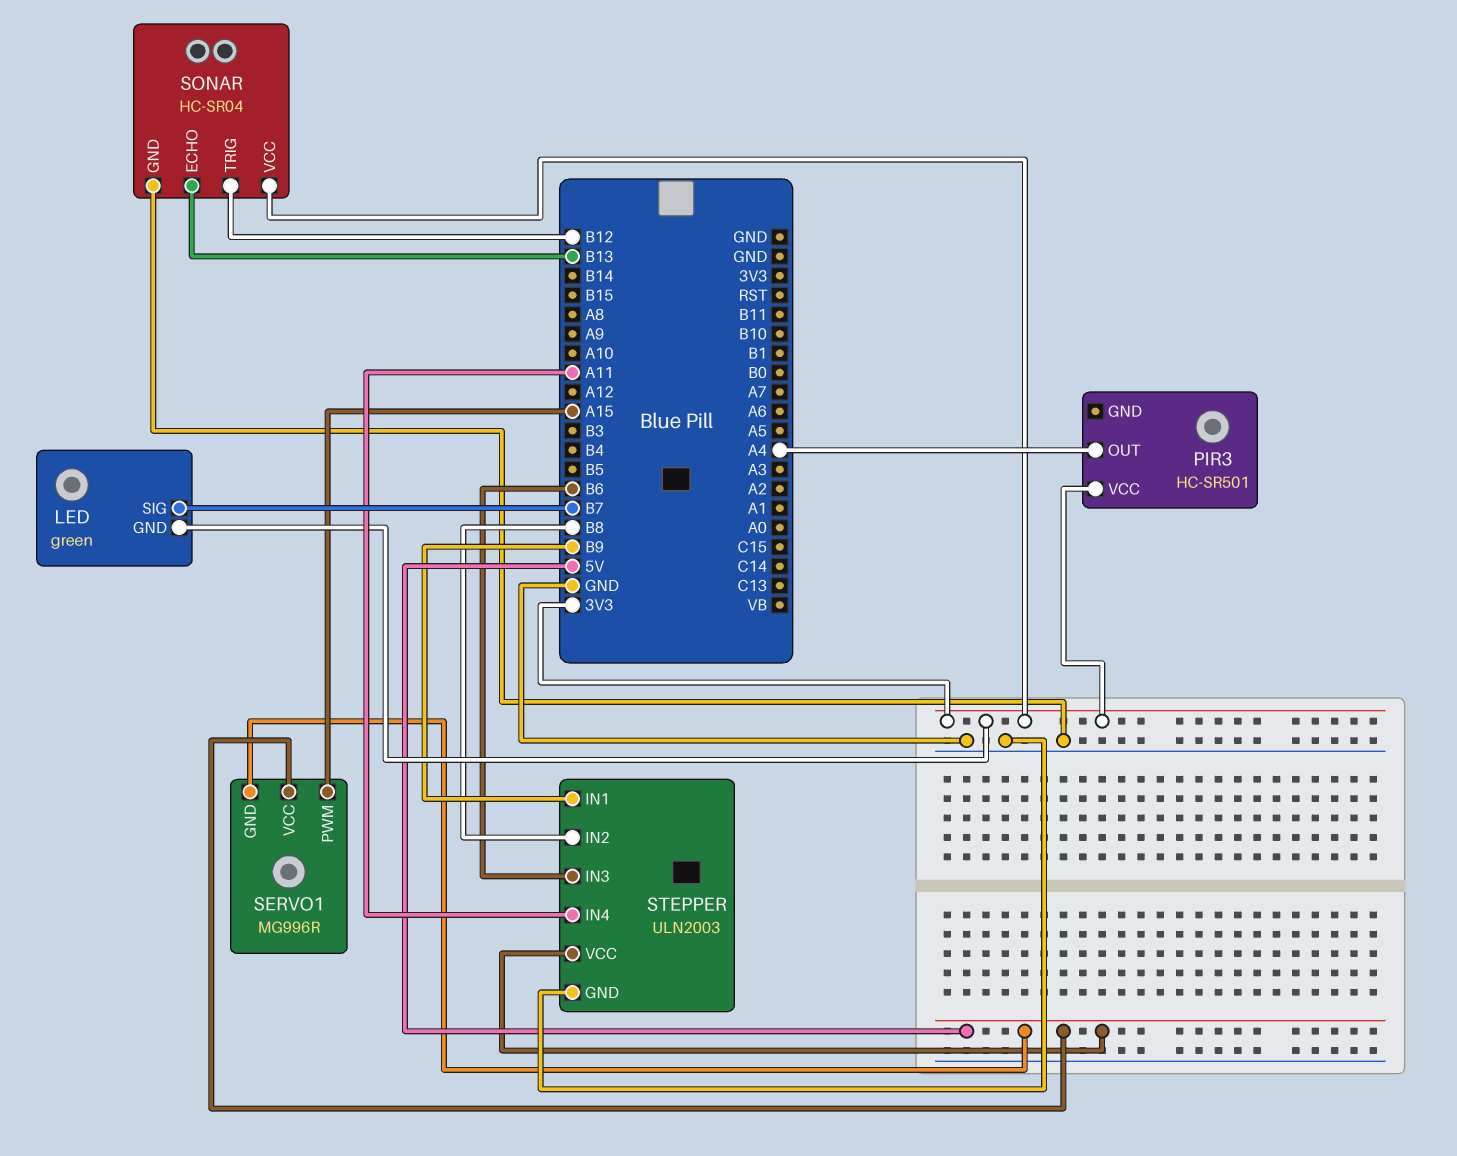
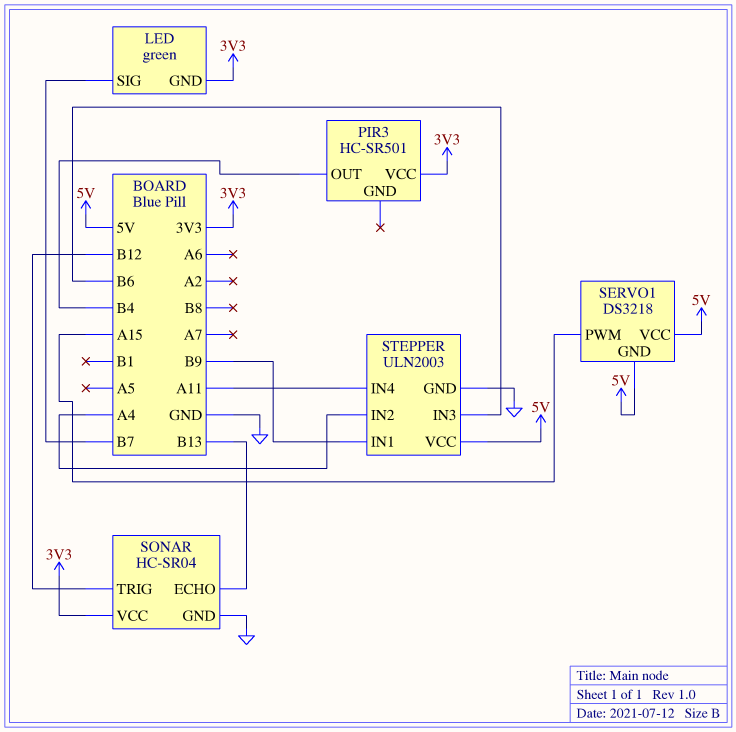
PIR3 pin OUT: A4 -> B4
SERVO1: MG996R -> DS3218
STEPPER pin IN2: B8 -> A4

